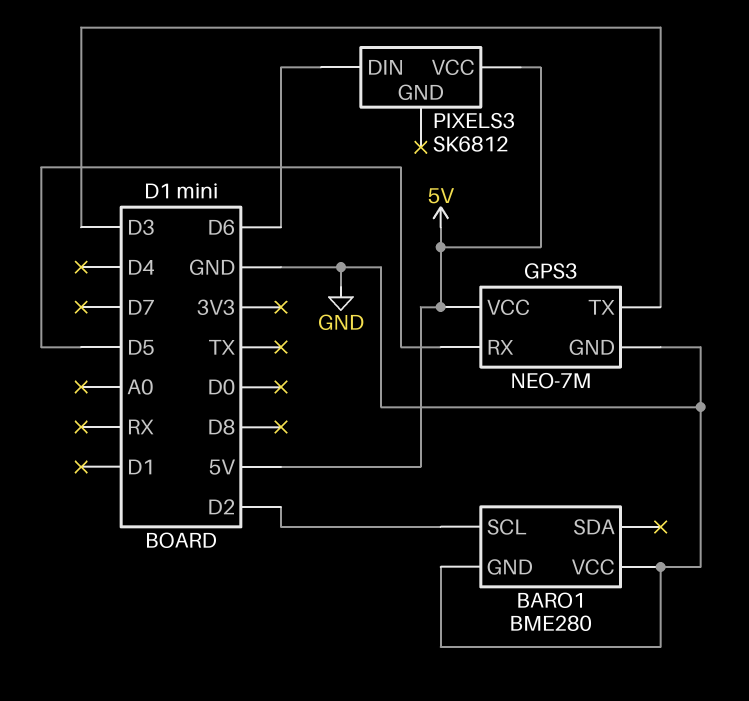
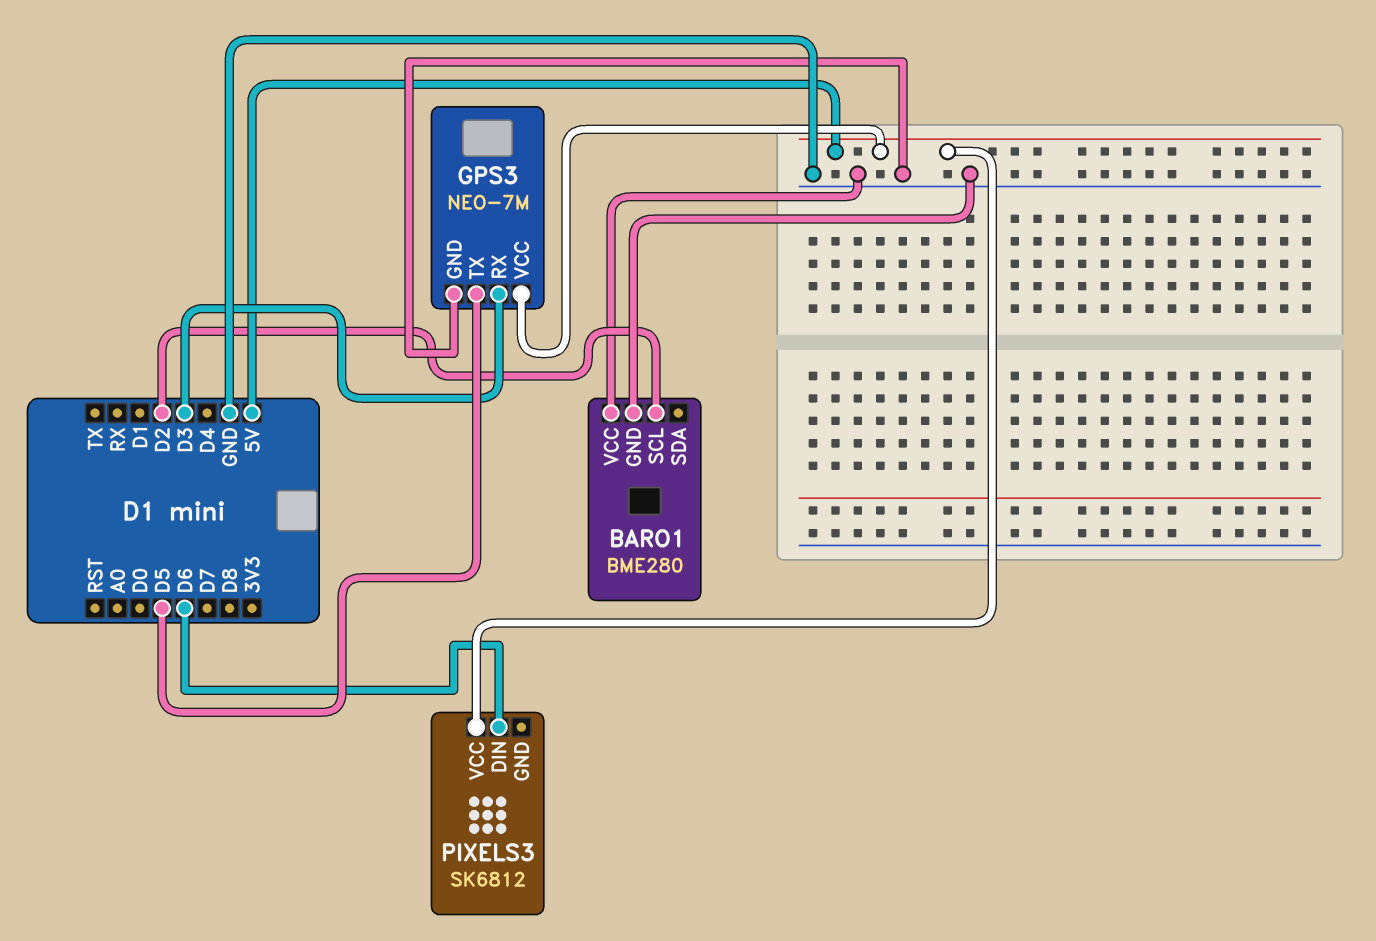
GPS3 pin RX: D5 -> D3
GPS3 pin TX: D3 -> D5

